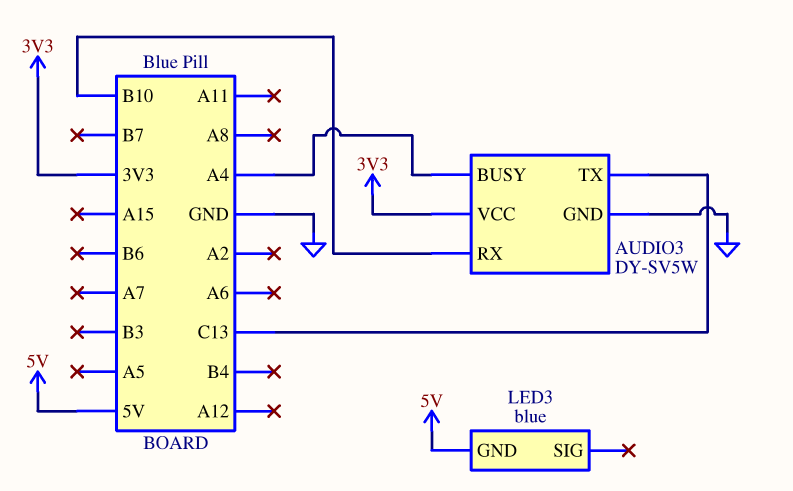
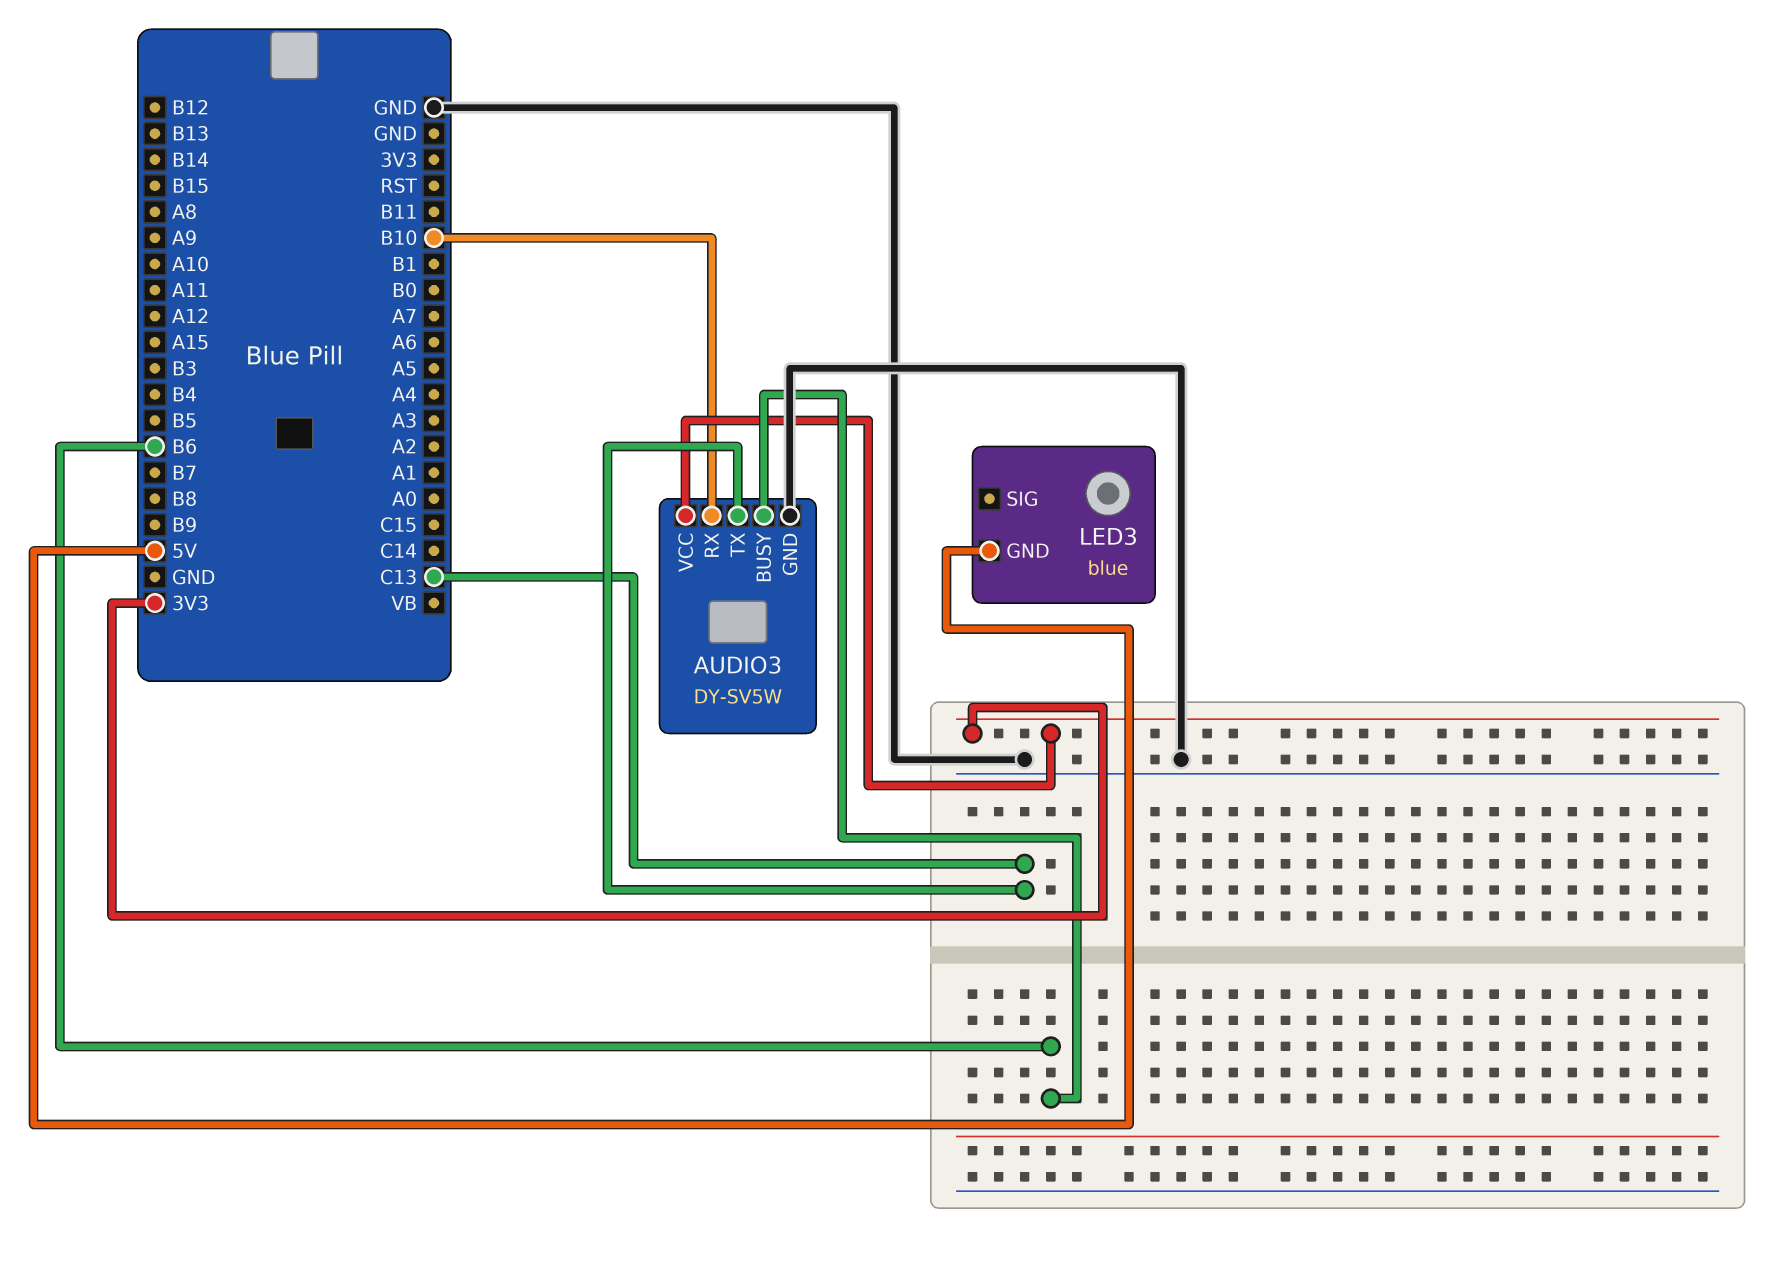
AUDIO3 pin BUSY: A4 -> B6

